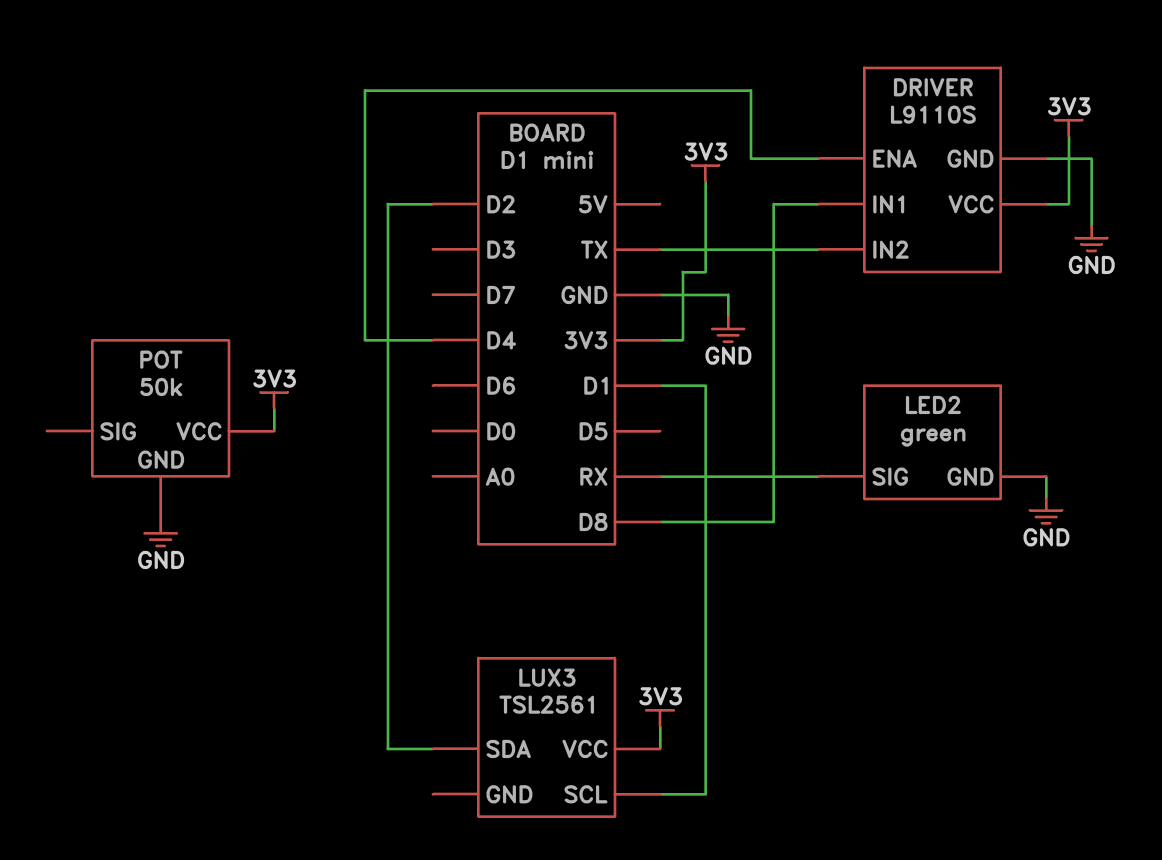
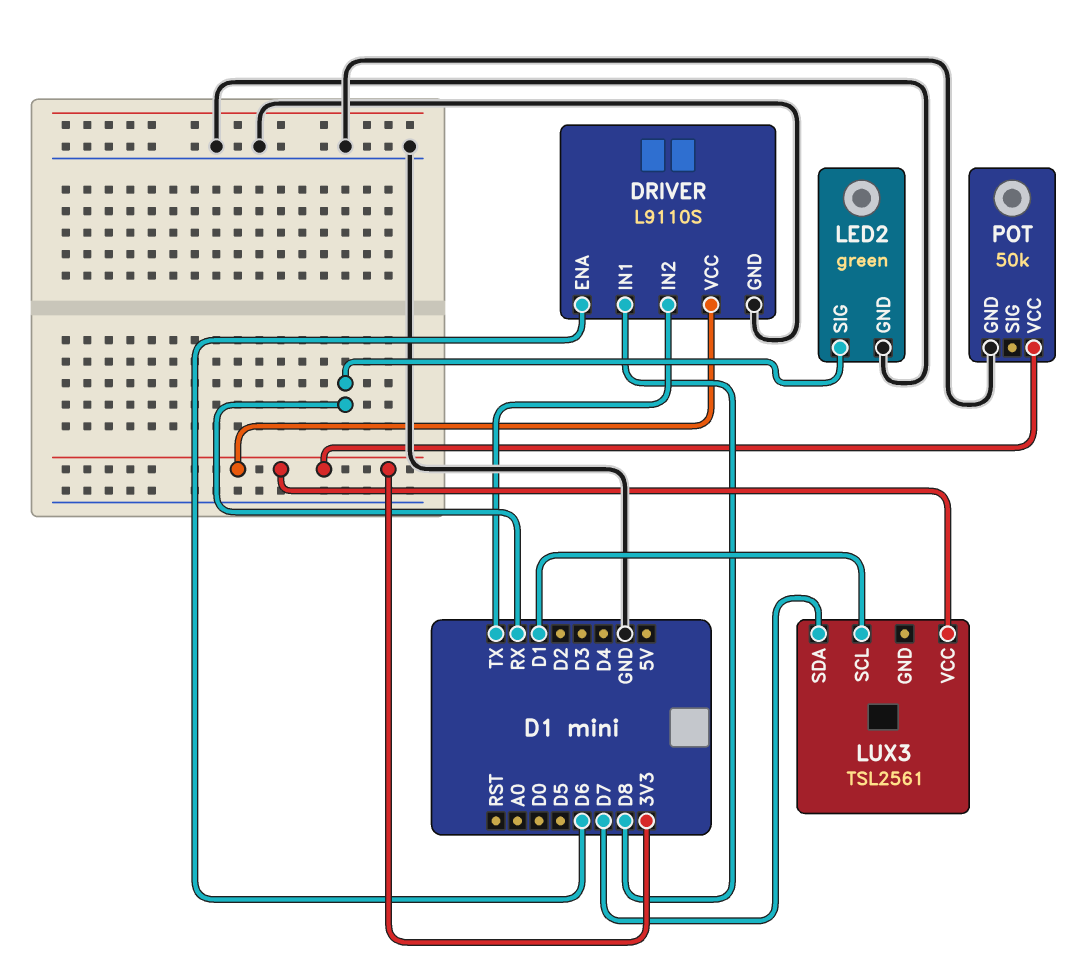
DRIVER pin ENA: D4 -> D6
LUX3 pin SDA: D2 -> D7

